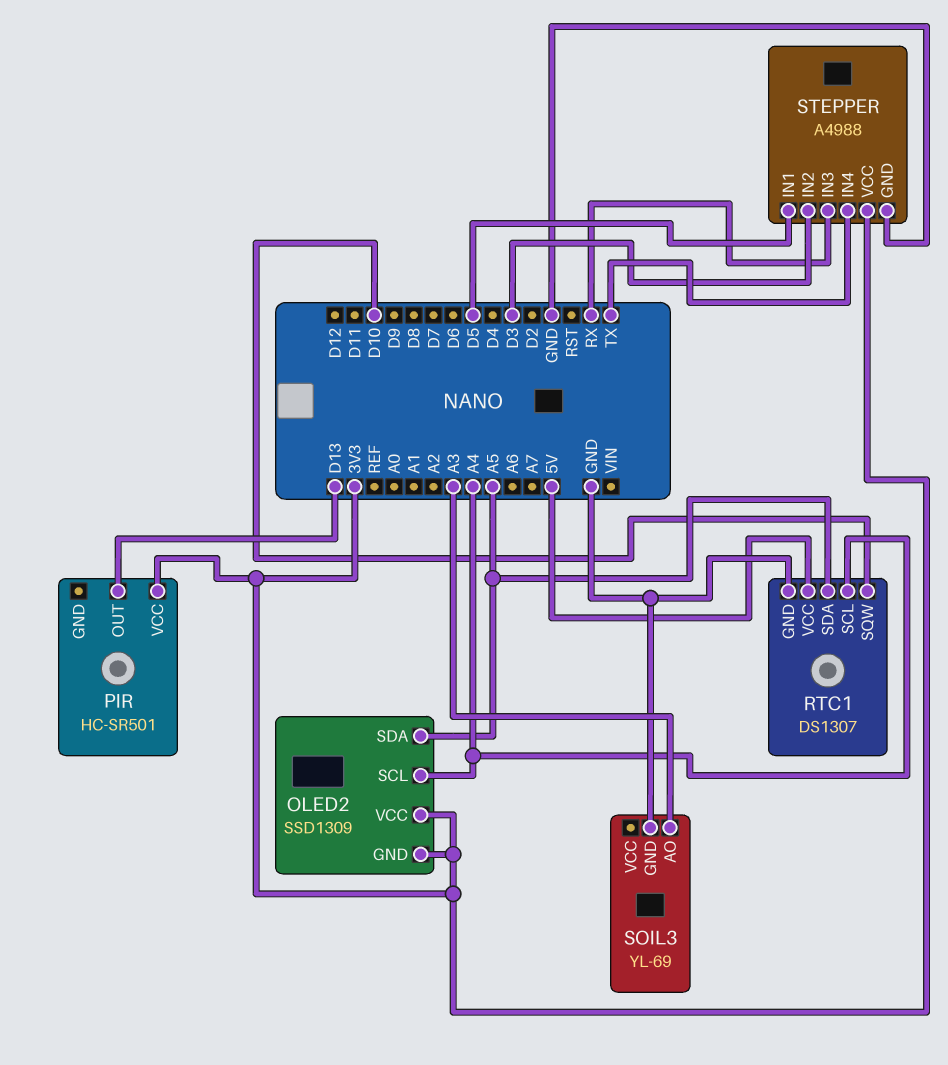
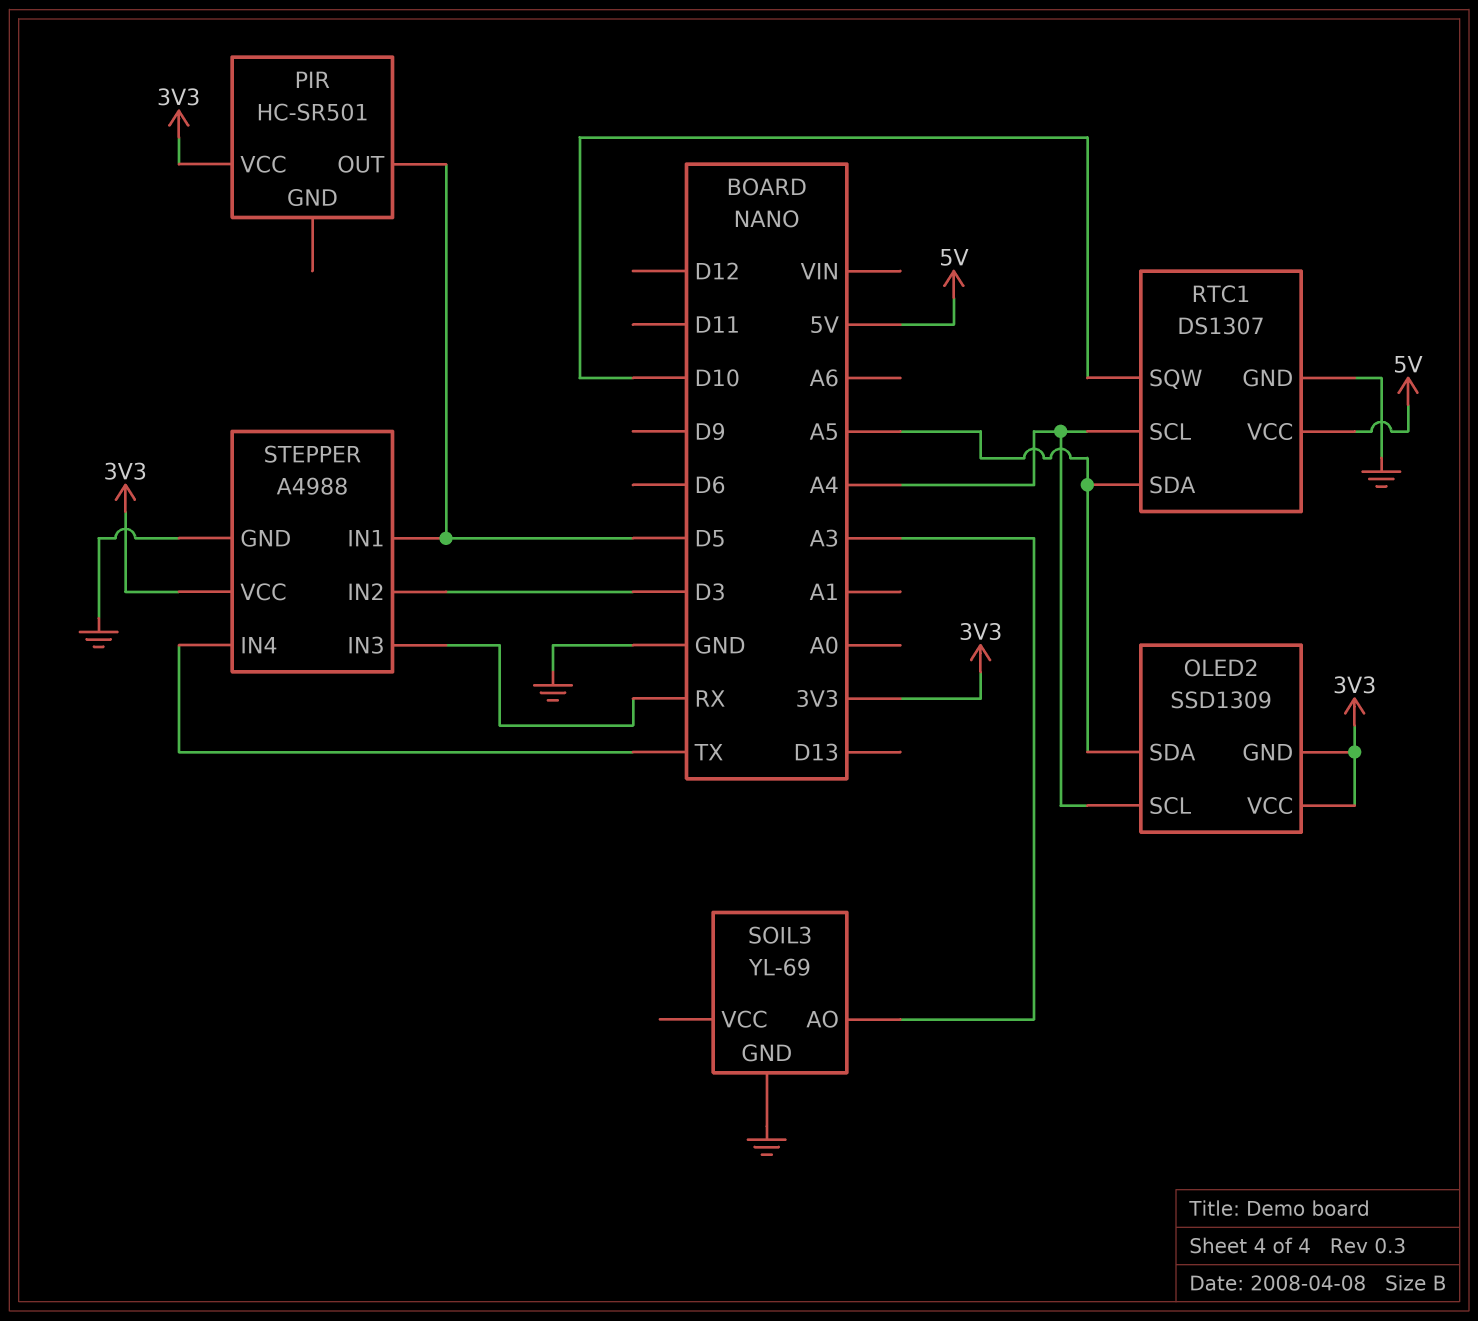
PIR pin OUT: D13 -> D5

